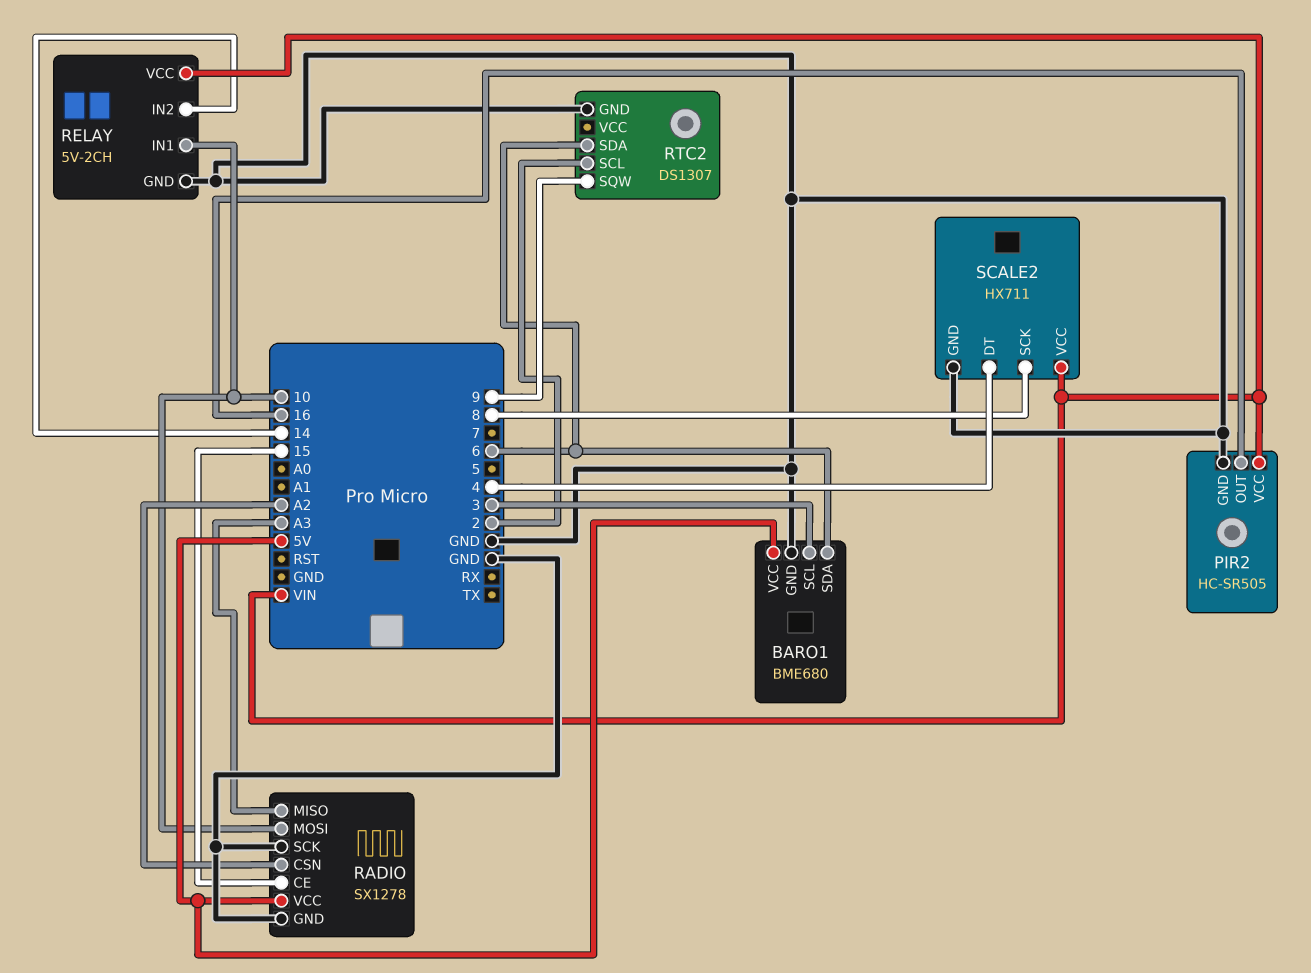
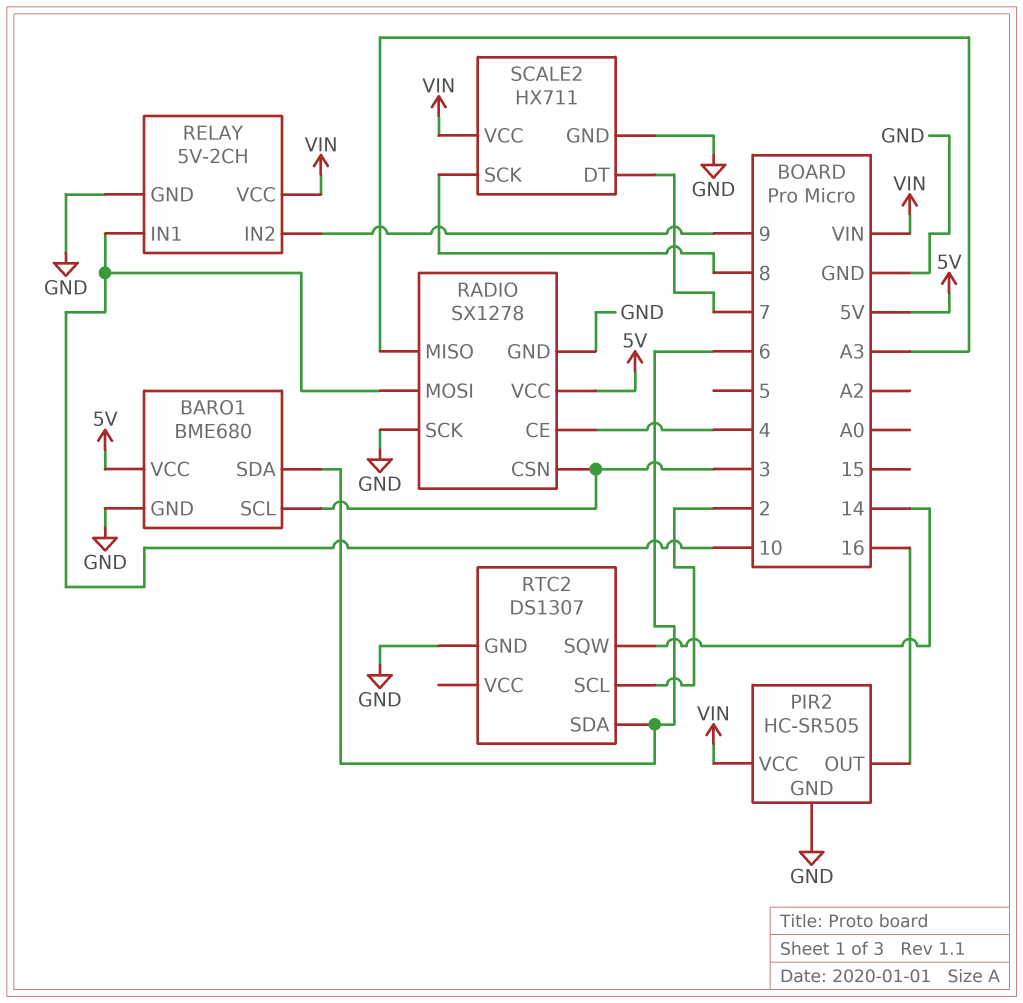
RADIO pin CE: 15 -> 4
RADIO pin CSN: A2 -> 3
RELAY pin IN2: 14 -> 9
RTC2 pin SQW: 9 -> 14
SCALE2 pin DT: 4 -> 7

